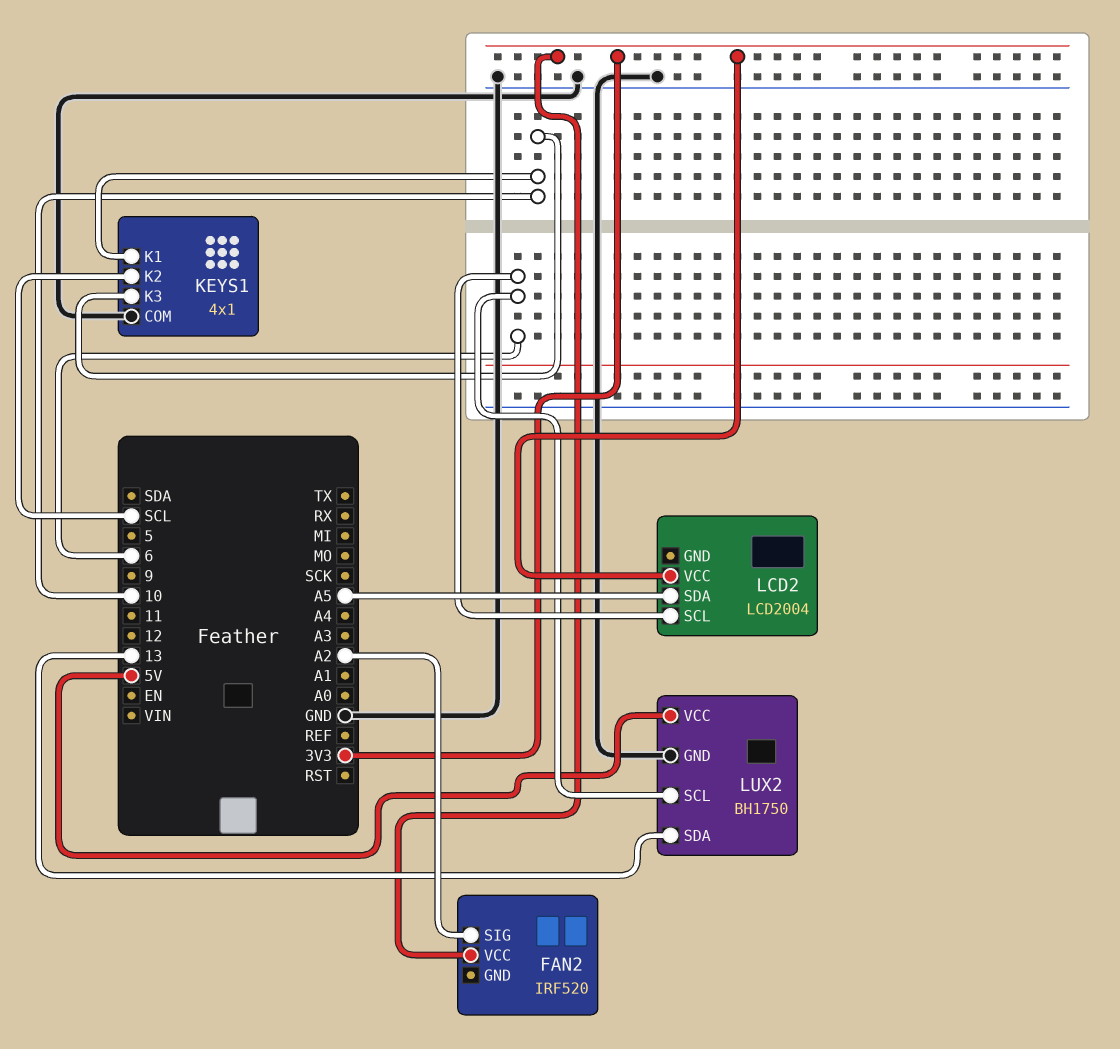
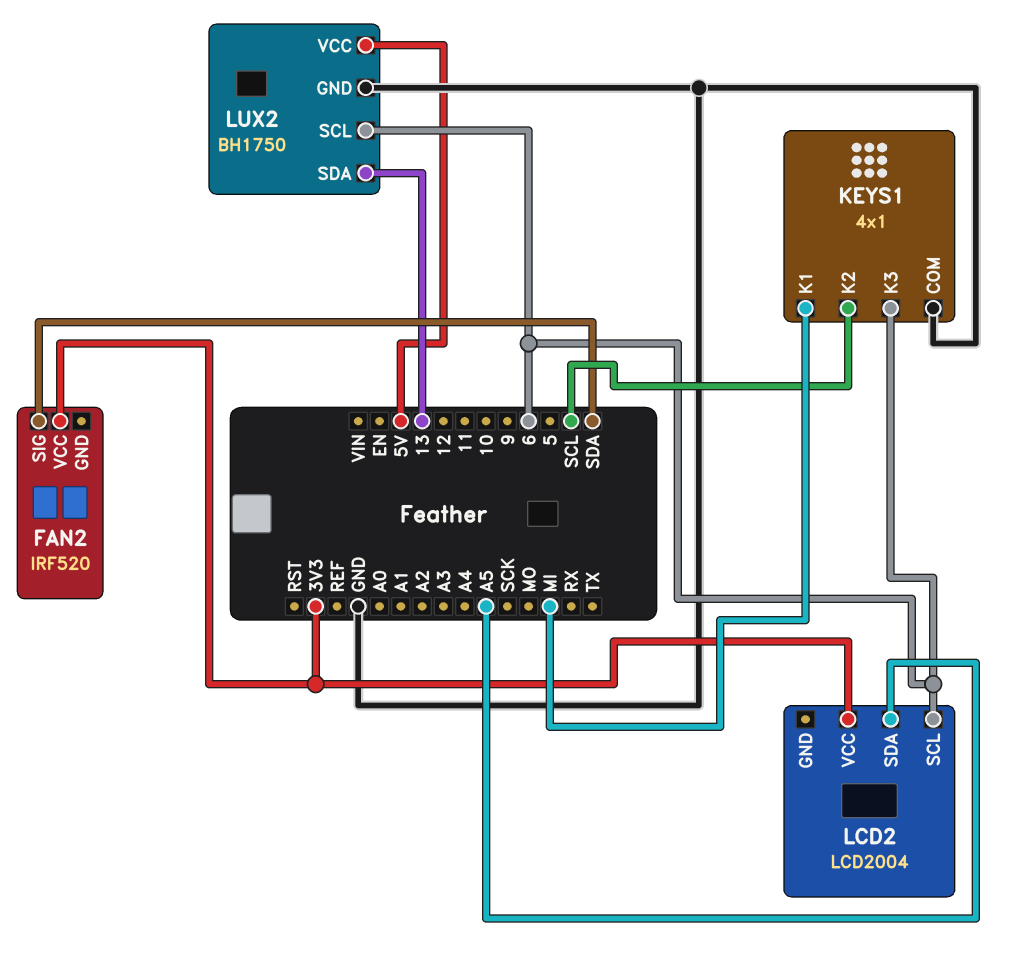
FAN2 pin SIG: A2 -> SDA
KEYS1 pin K1: 10 -> MI
KEYS1 pin K3: 10 -> 6

